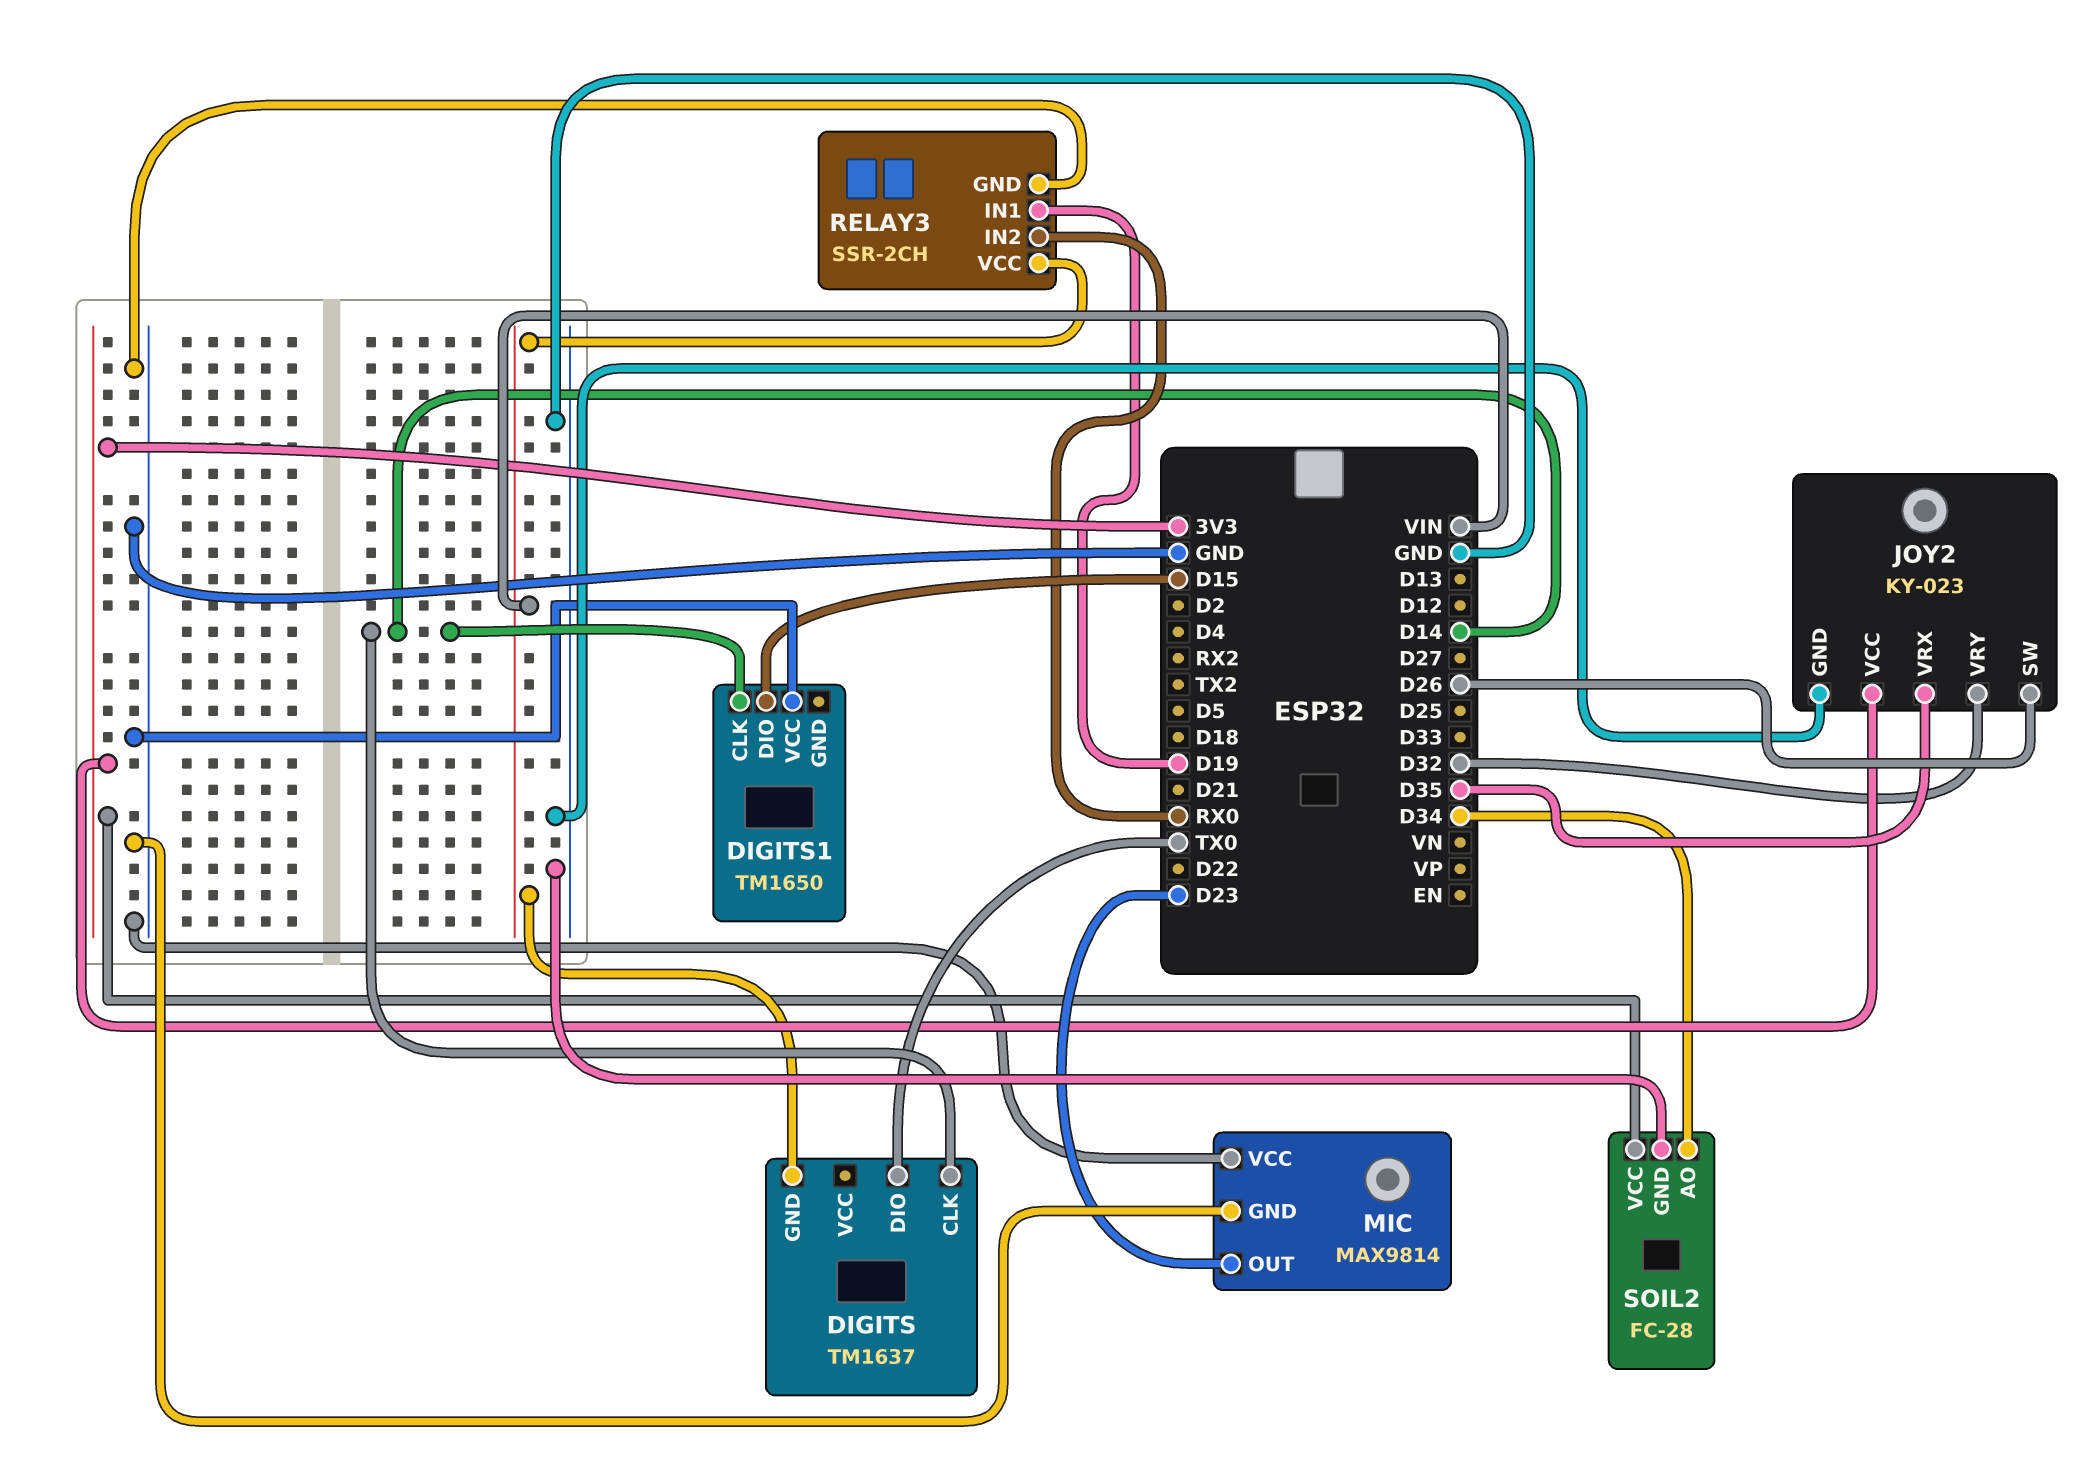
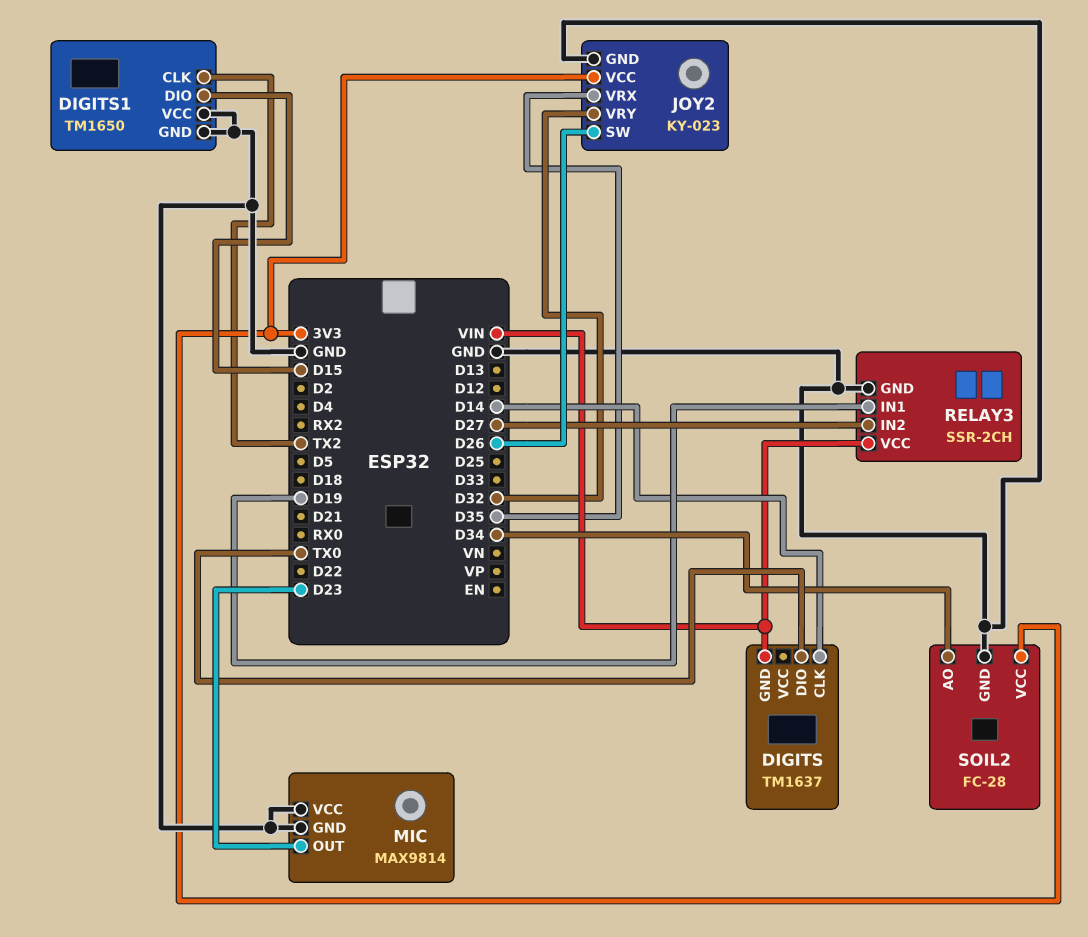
DIGITS1 pin CLK: D14 -> TX2
DIGITS1 pin GND: none -> GND
RELAY3 pin IN2: RX0 -> D27

